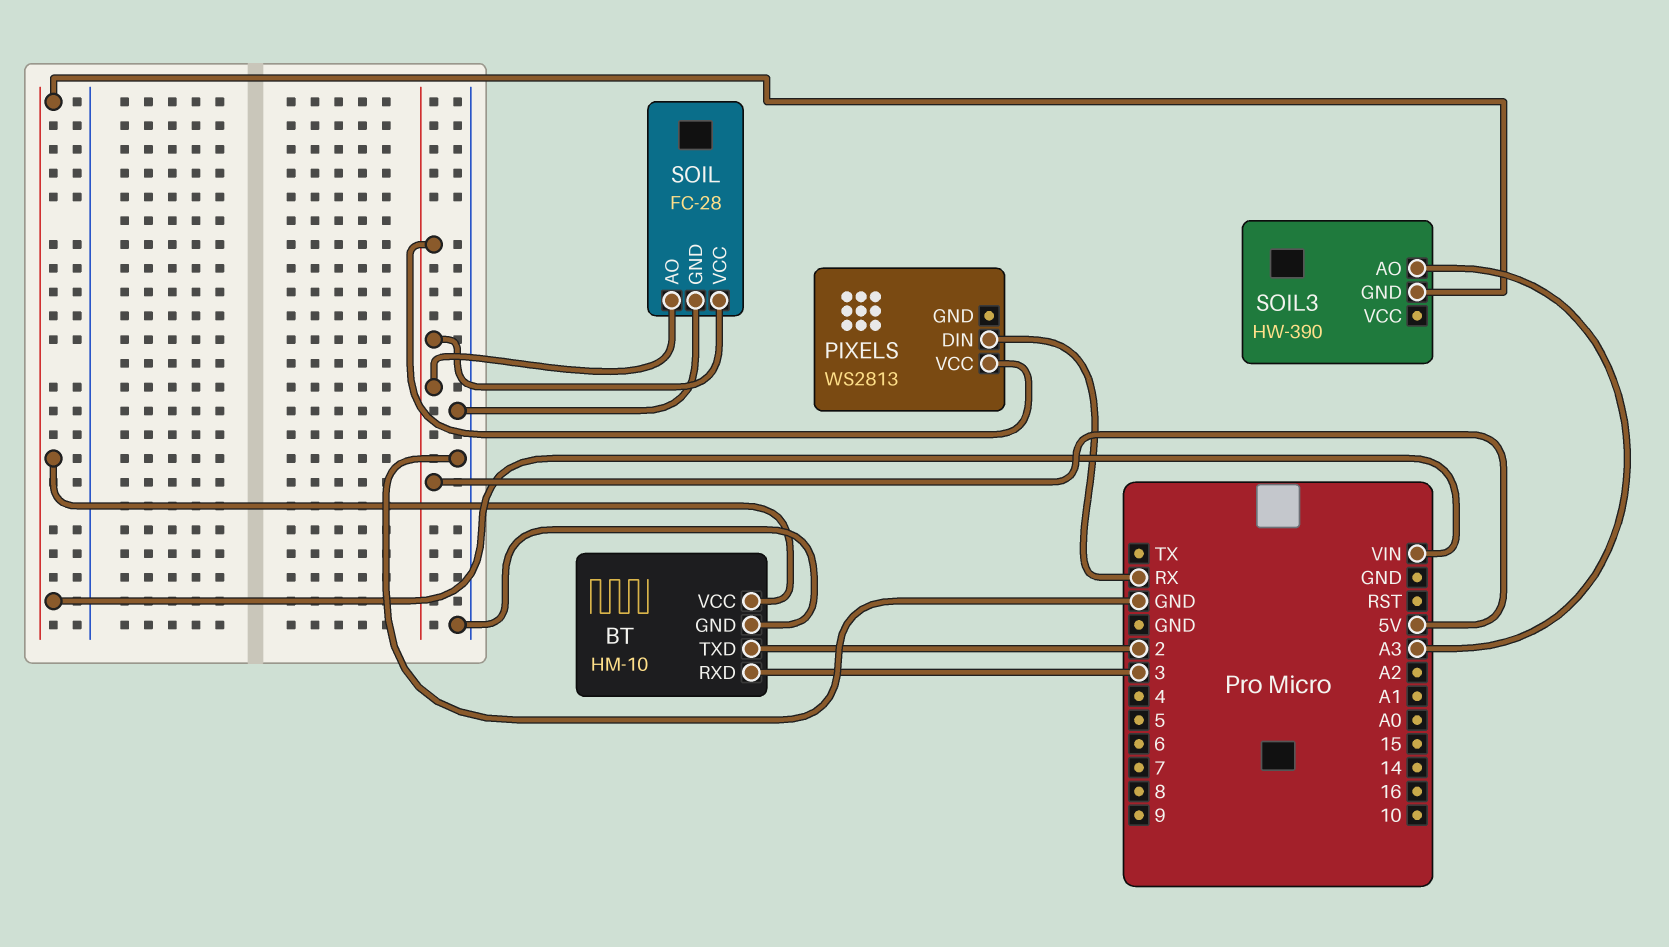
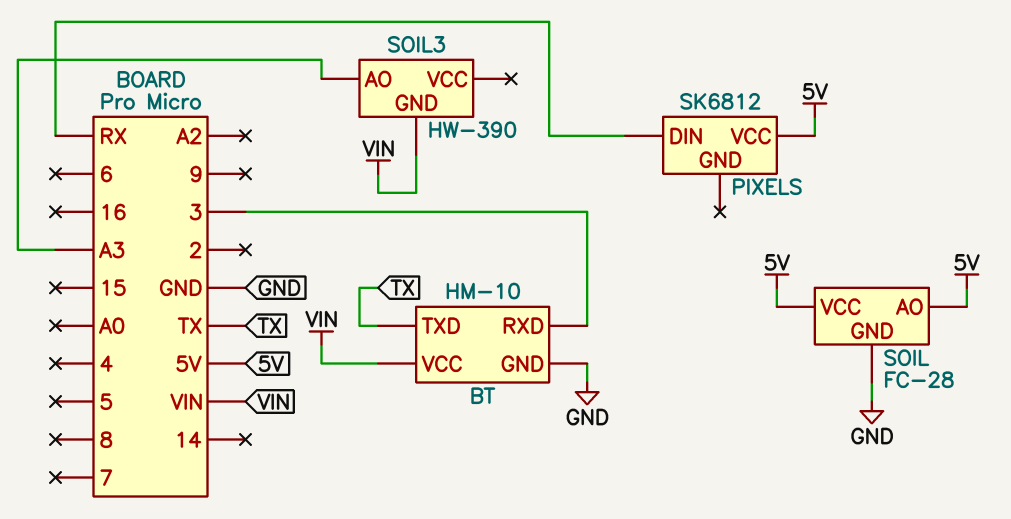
BT pin TXD: 2 -> TX
PIXELS: WS2813 -> SK6812

